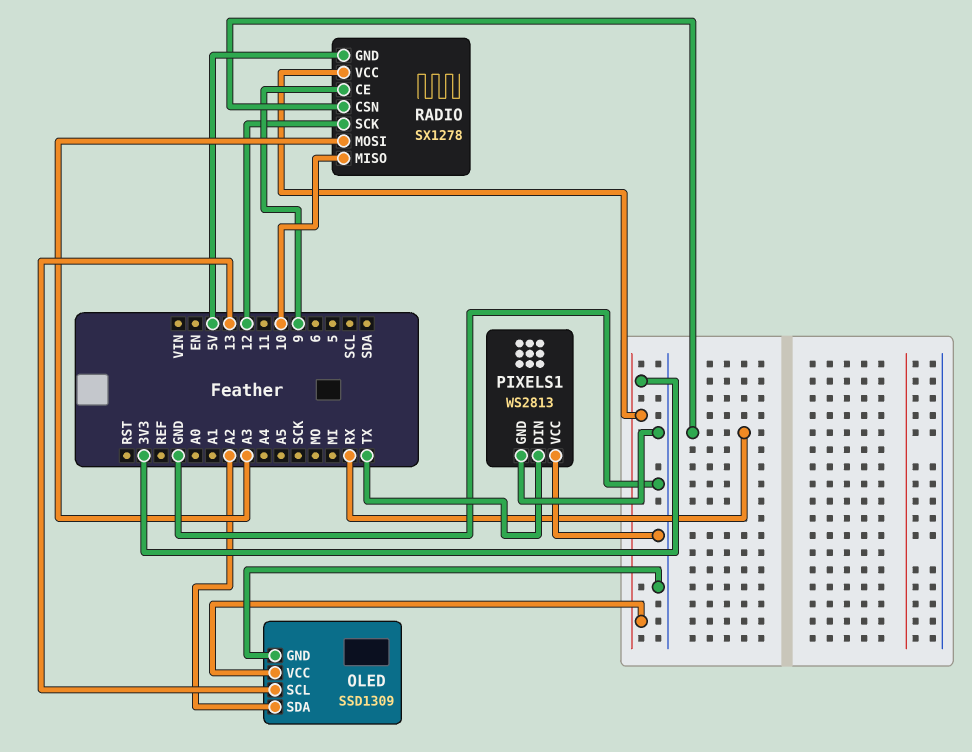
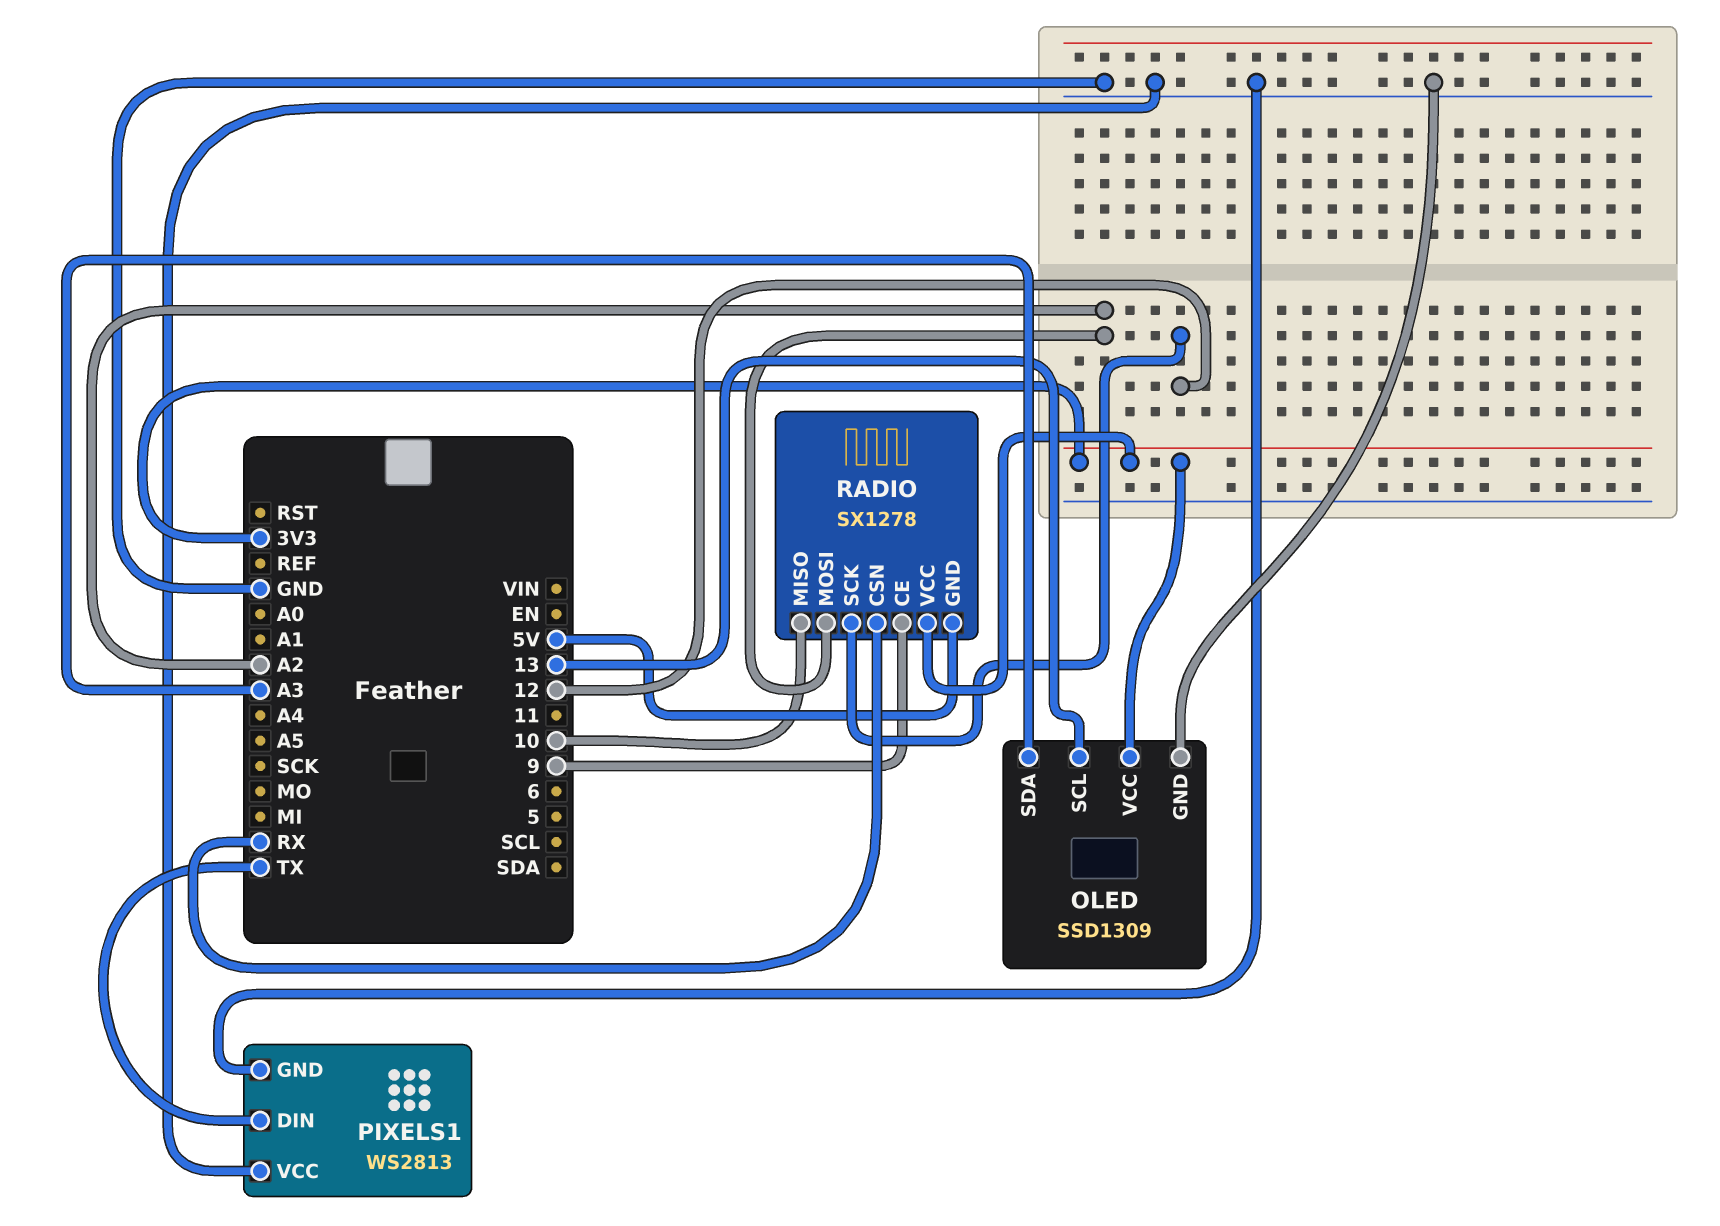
OLED pin SDA: A2 -> A3
RADIO pin MOSI: A3 -> A2

